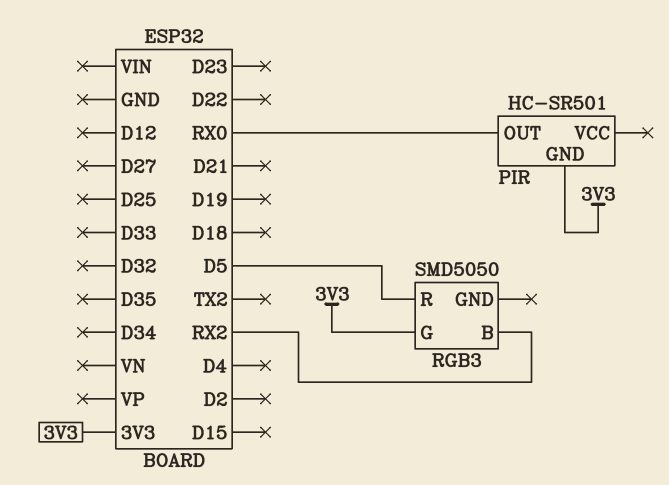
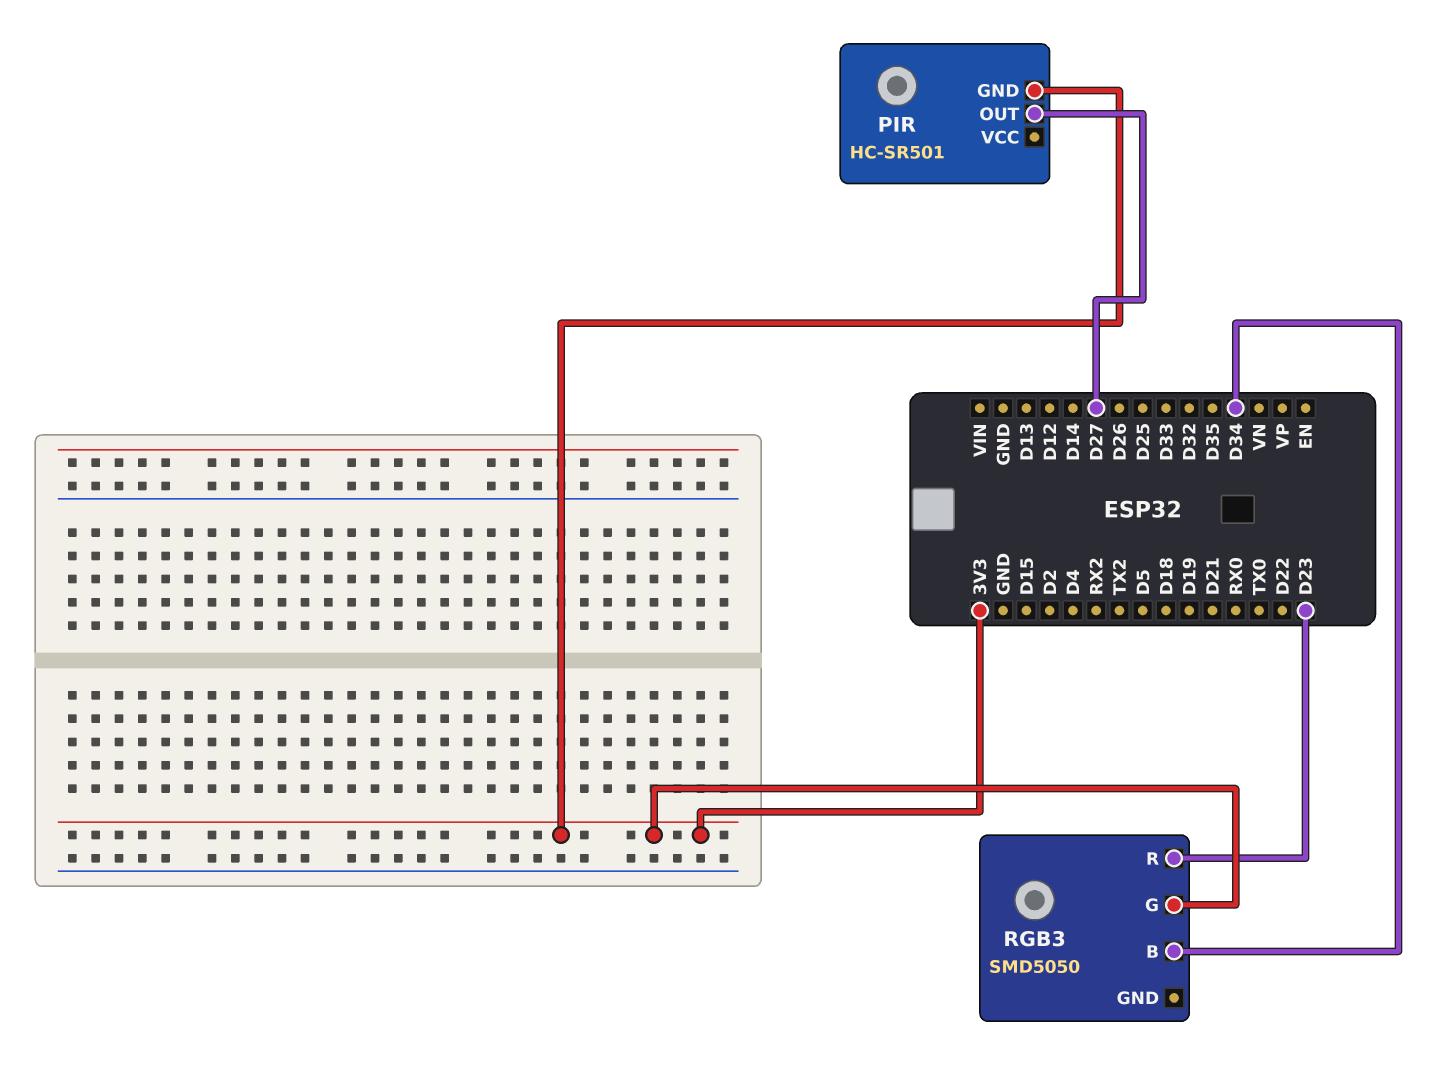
PIR pin OUT: RX0 -> D27
RGB3 pin B: RX2 -> D34
RGB3 pin R: D5 -> D23

